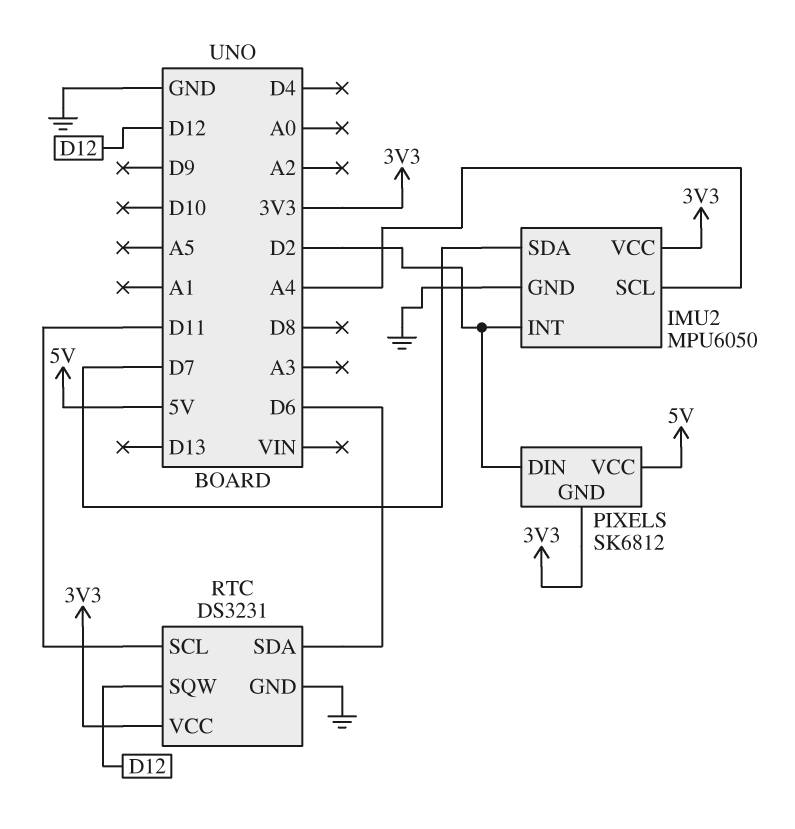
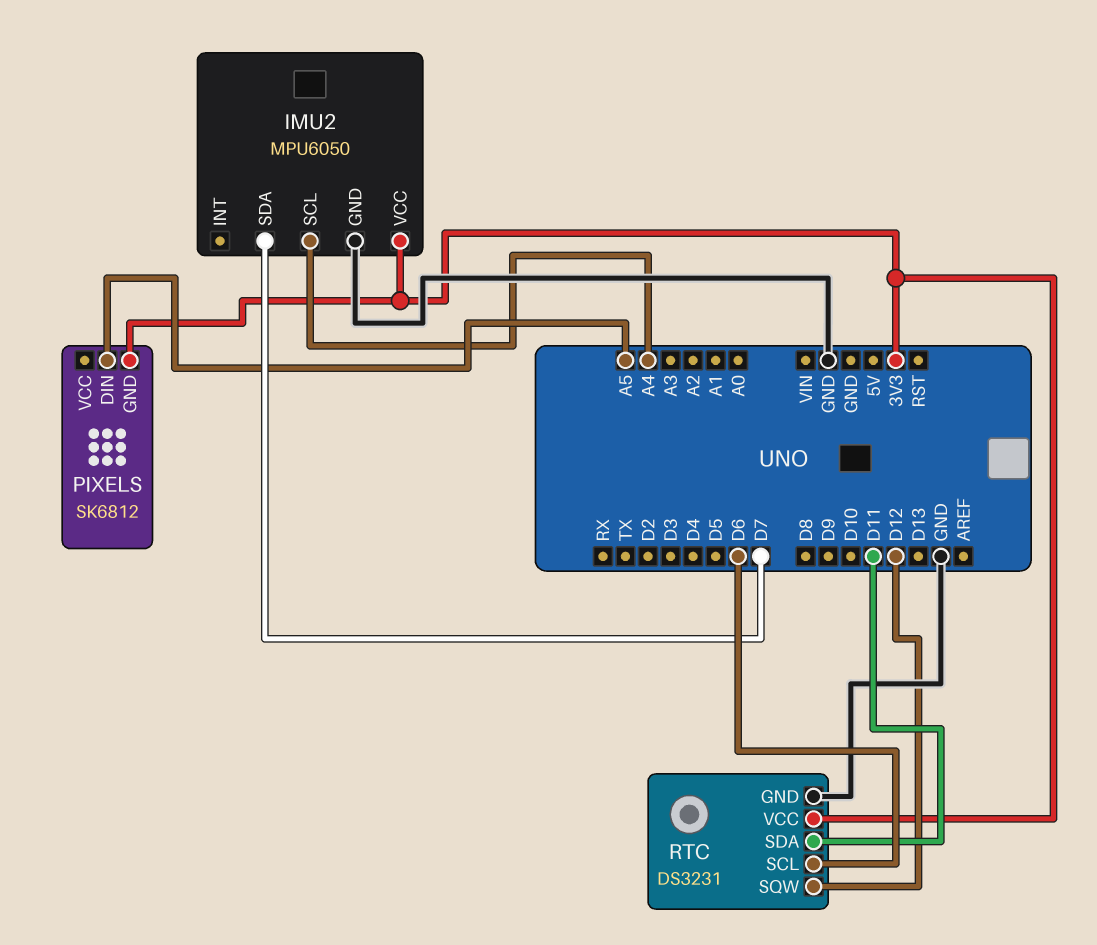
IMU2 pin INT: D2 -> none
PIXELS pin DIN: D2 -> A5
PIXELS pin VCC: 5V -> none
RTC pin SCL: D11 -> D6
RTC pin SDA: D6 -> D11

